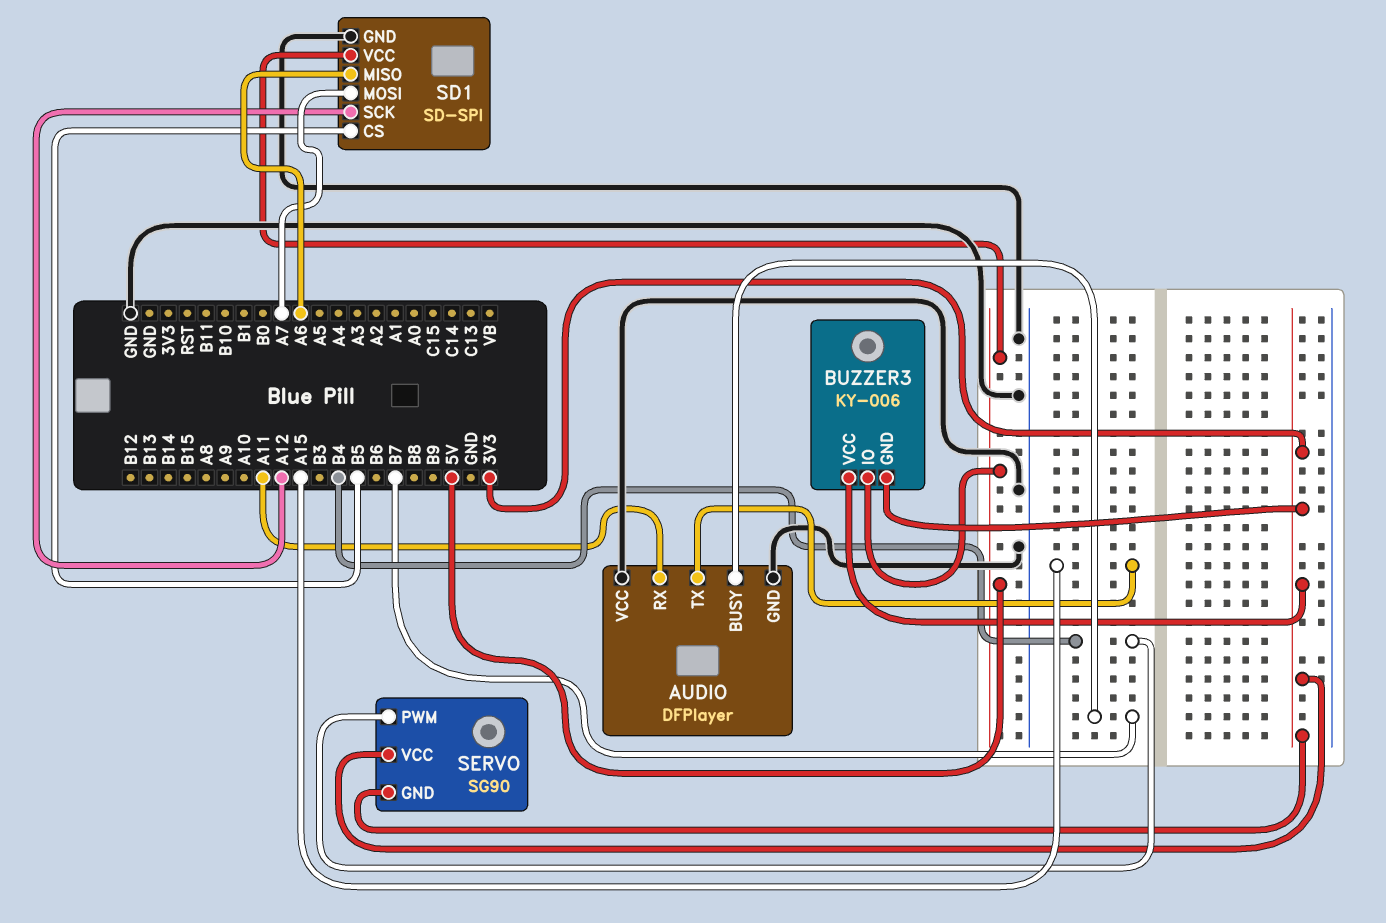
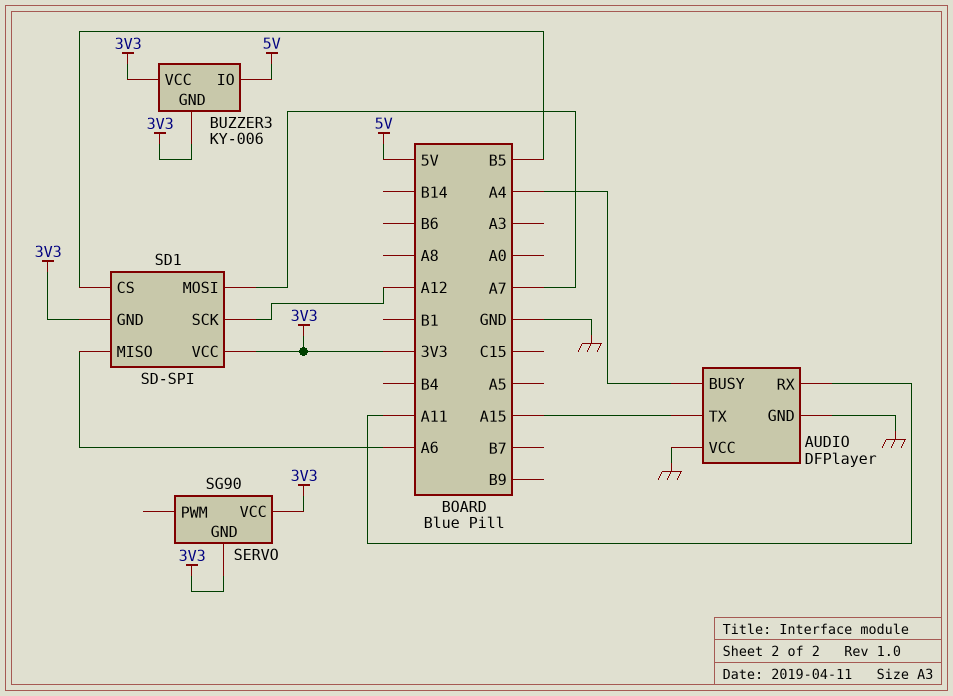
AUDIO pin BUSY: B7 -> A4
SD1 pin GND: GND -> 3V3
SD1 pin VCC: 5V -> 3V3
SERVO pin PWM: B4 -> none

